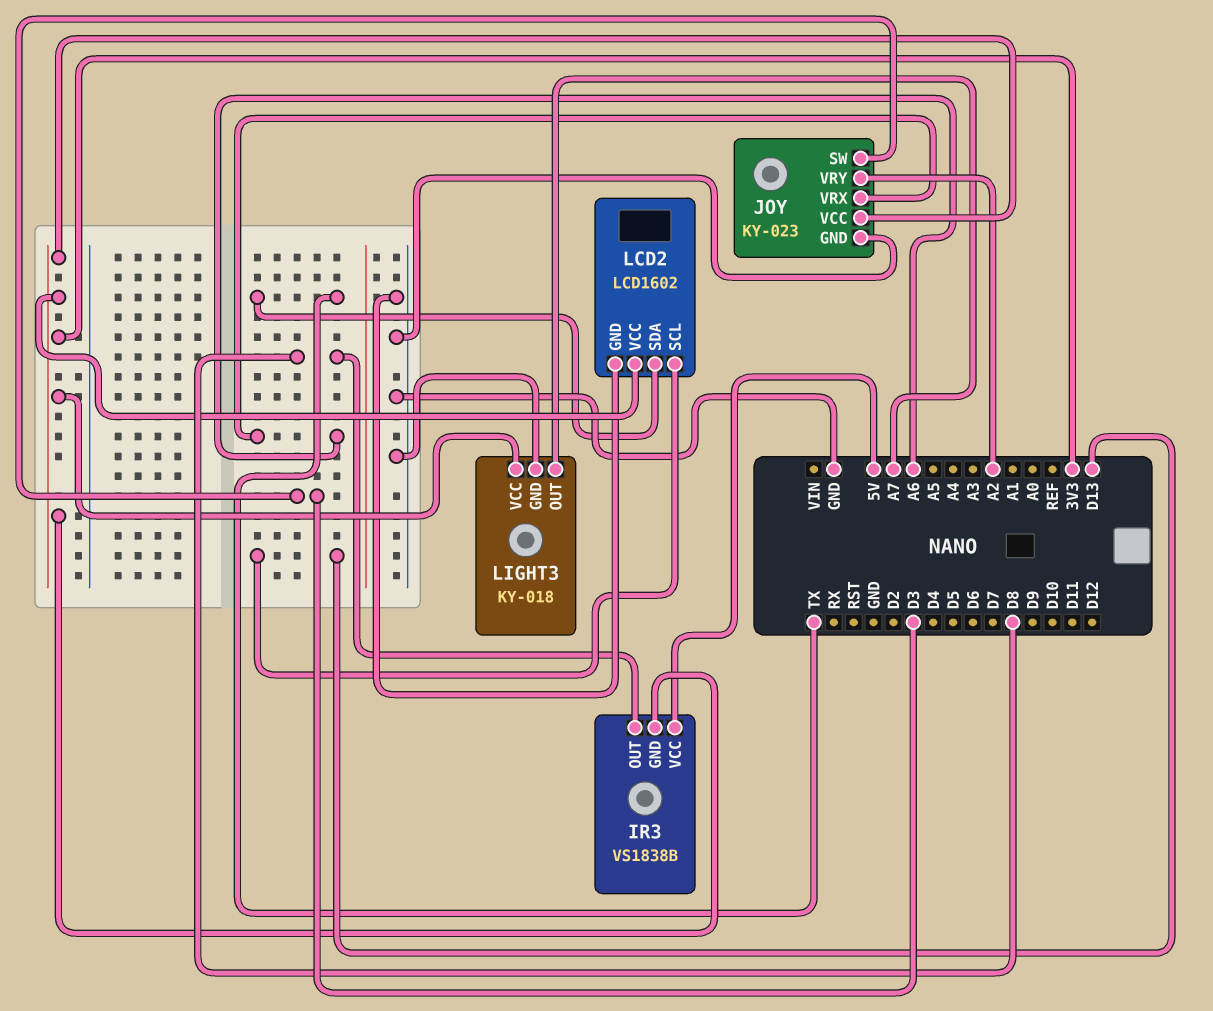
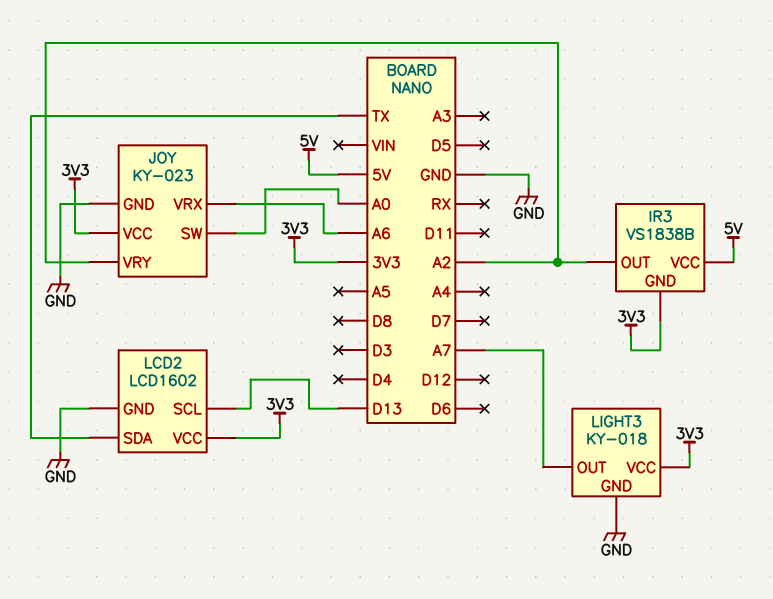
IR3 pin OUT: D8 -> A2
JOY pin SW: D3 -> A0

